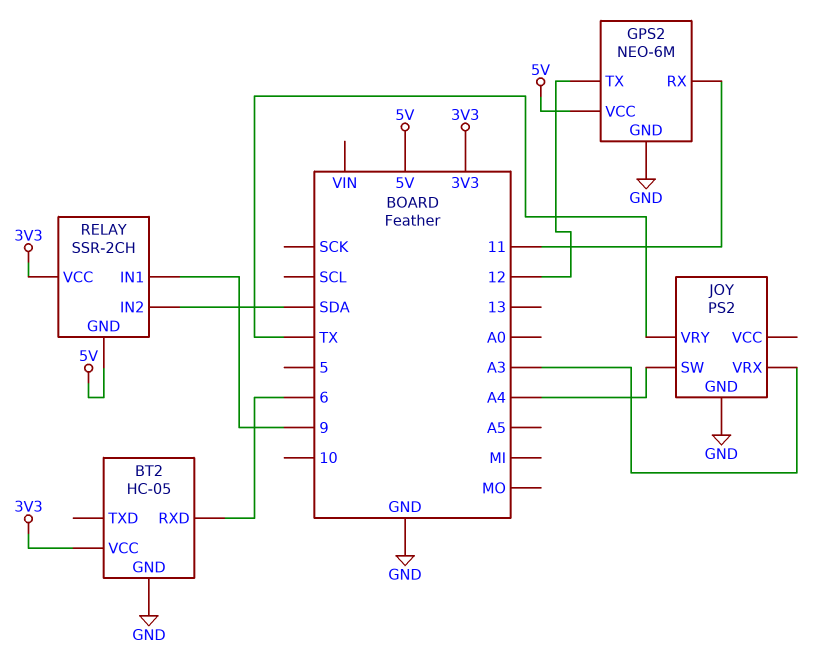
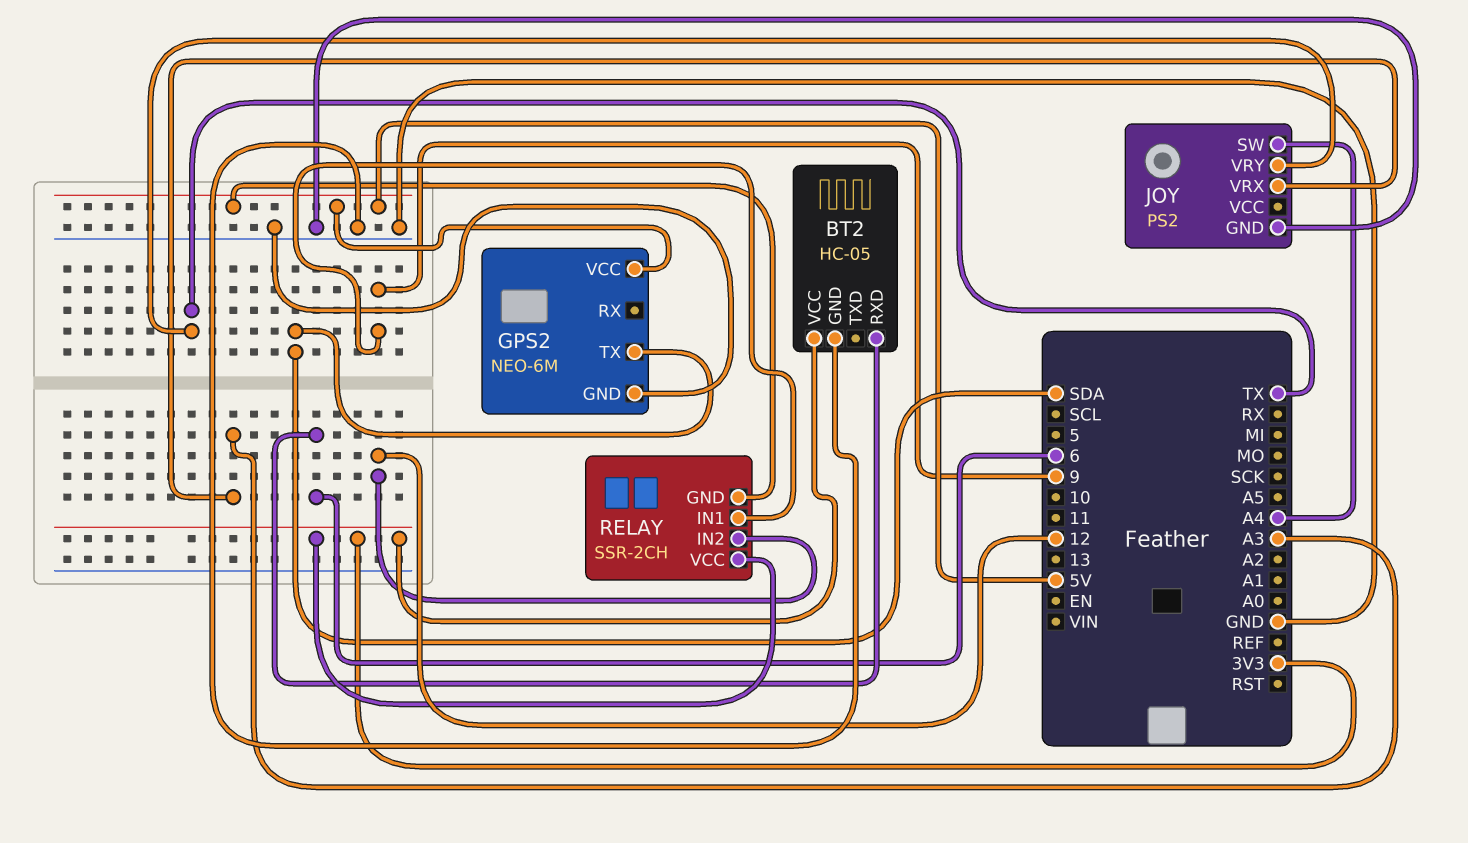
GPS2 pin RX: 11 -> none
GPS2 pin TX: 12 -> SDA
RELAY pin IN2: SDA -> 12

